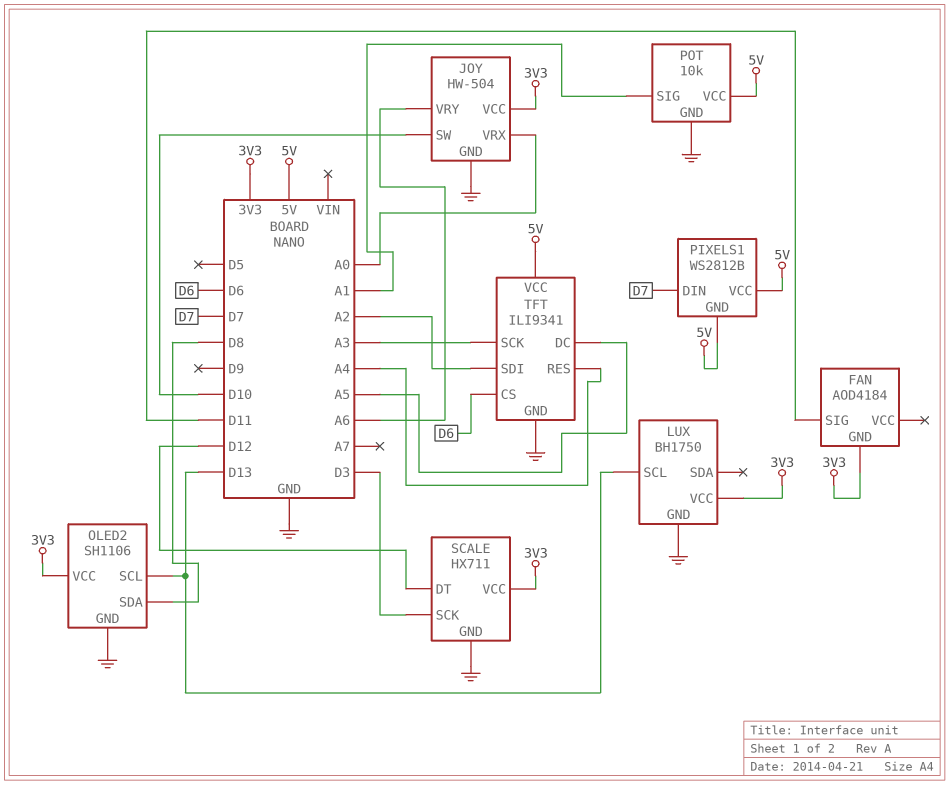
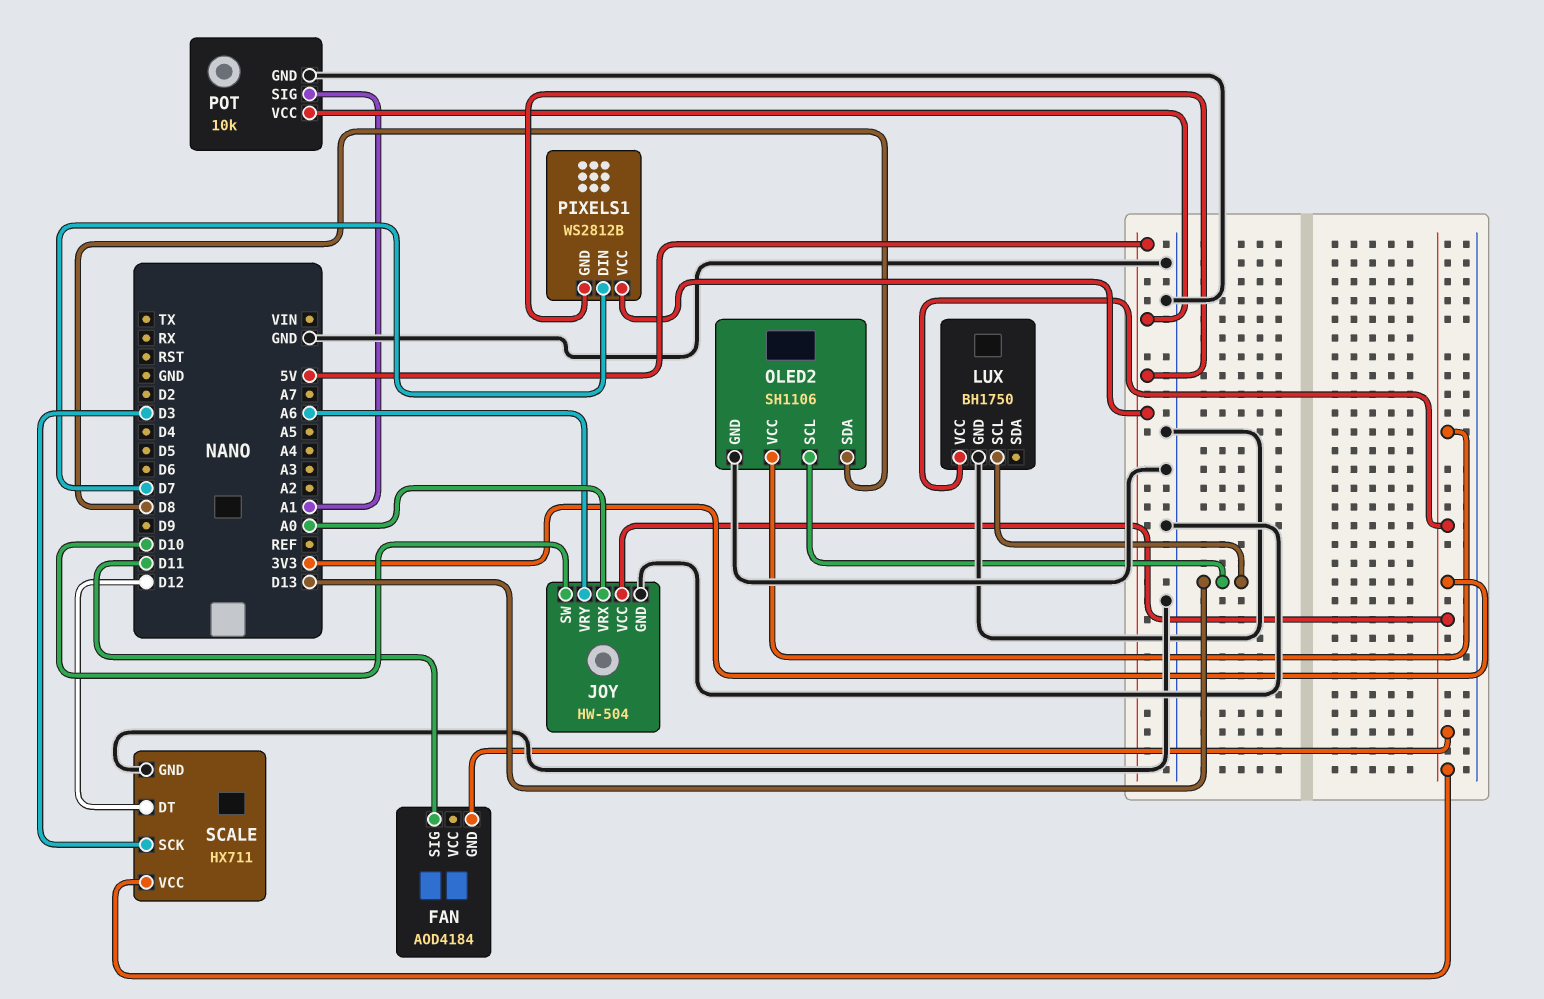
TFT: ILI9341 -> none
TFT pin CS: D6 -> none
TFT pin DC: A5 -> none
TFT pin GND: GND -> none
TFT pin RES: A4 -> none
TFT pin SCK: A3 -> none
TFT pin SDI: A2 -> none
TFT pin VCC: 5V -> none

